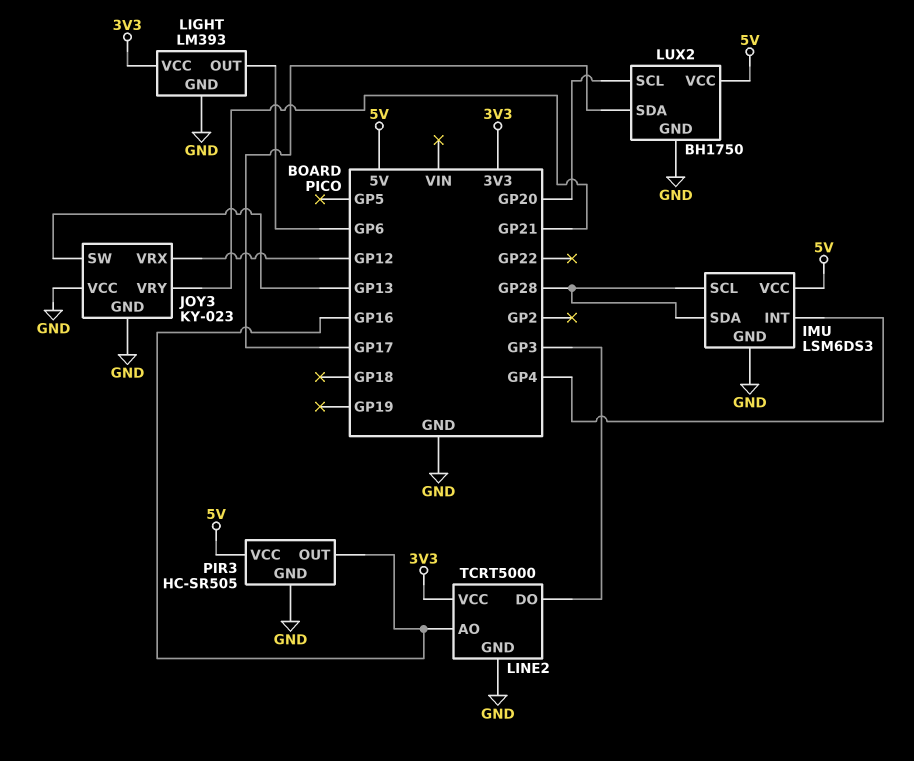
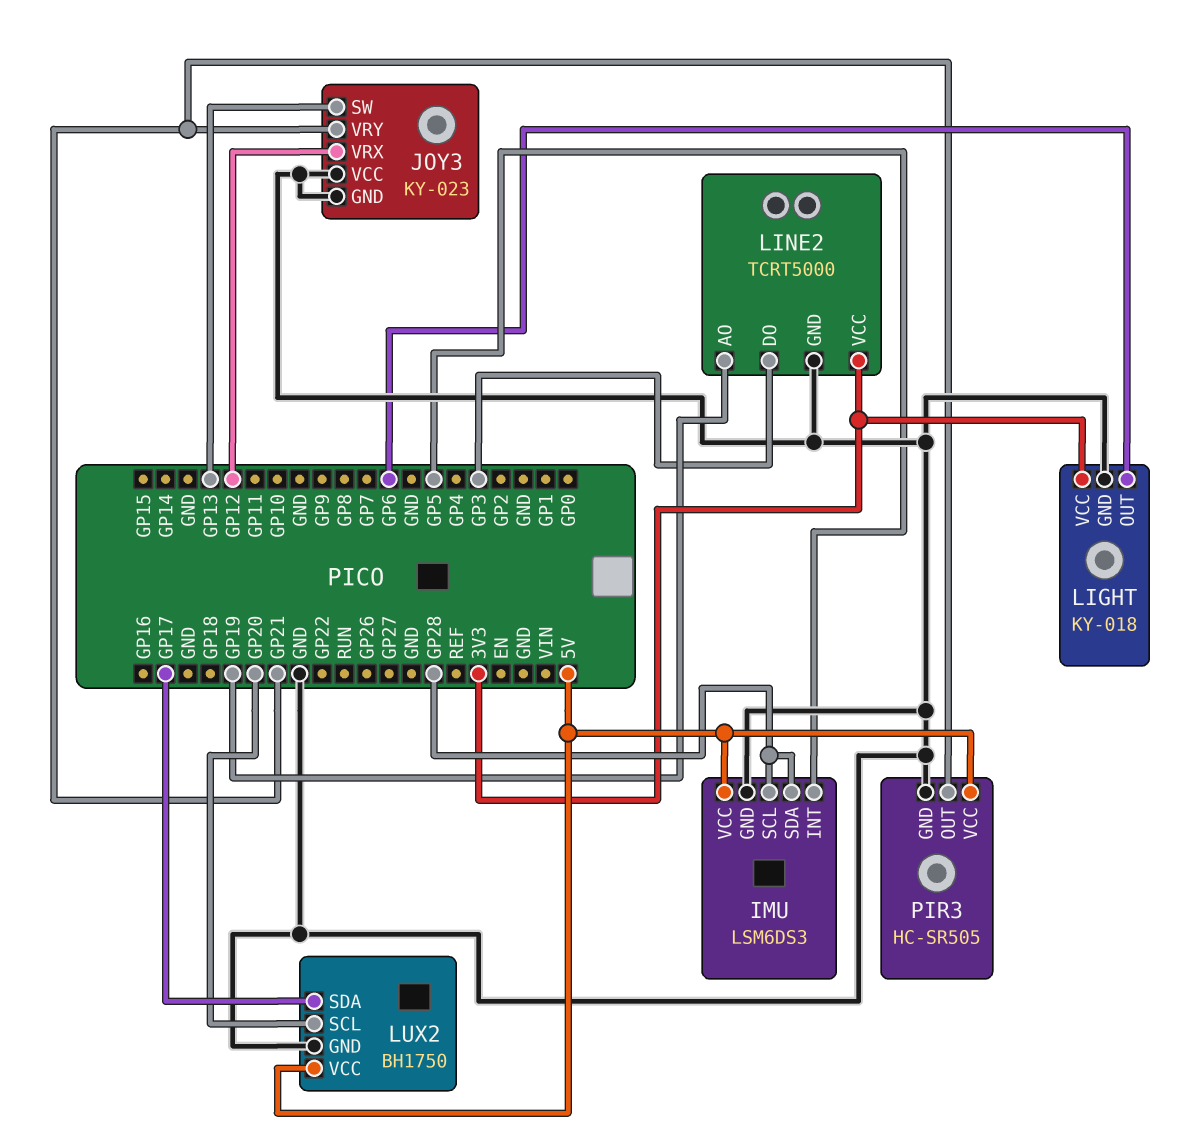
IMU pin INT: GP4 -> GP5
LIGHT: LM393 -> KY-018
LINE2 pin AO: GP16 -> GP19
PIR3 pin OUT: GP16 -> GP21

